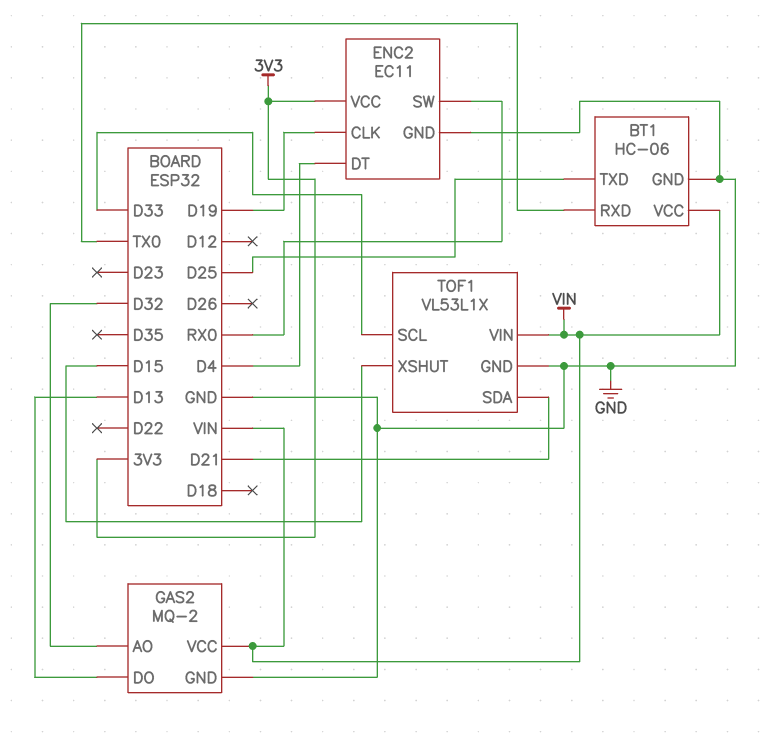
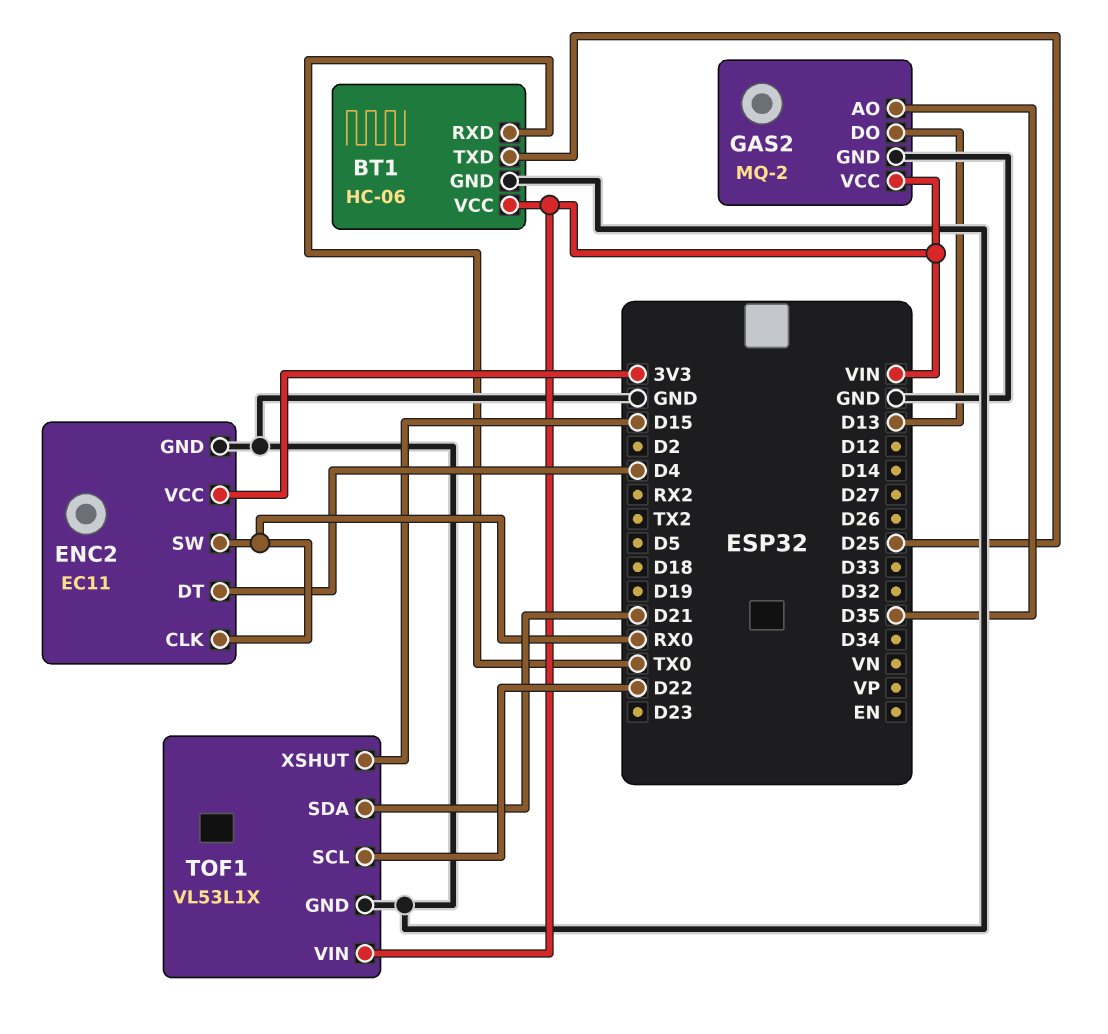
ENC2 pin CLK: D19 -> RX0
GAS2 pin AO: D32 -> D35
TOF1 pin SCL: D33 -> D22

